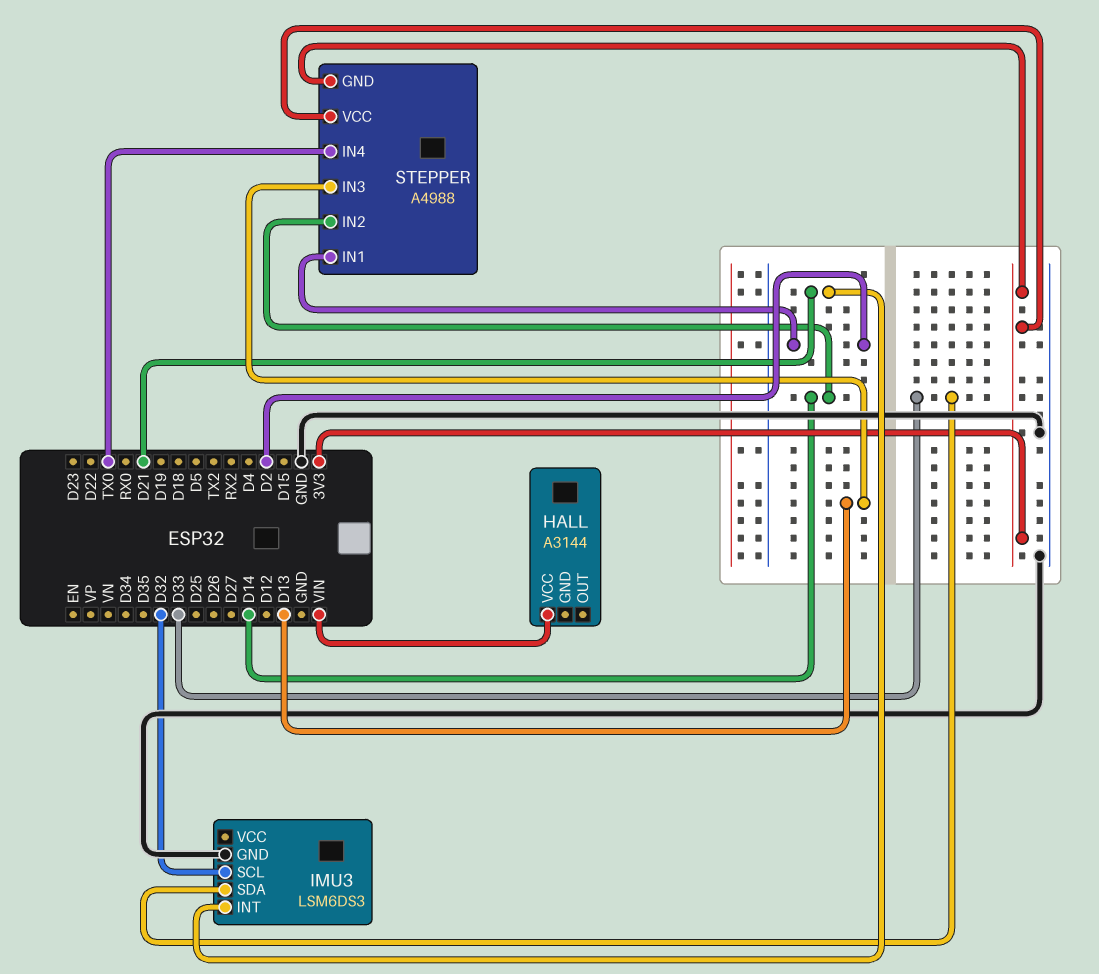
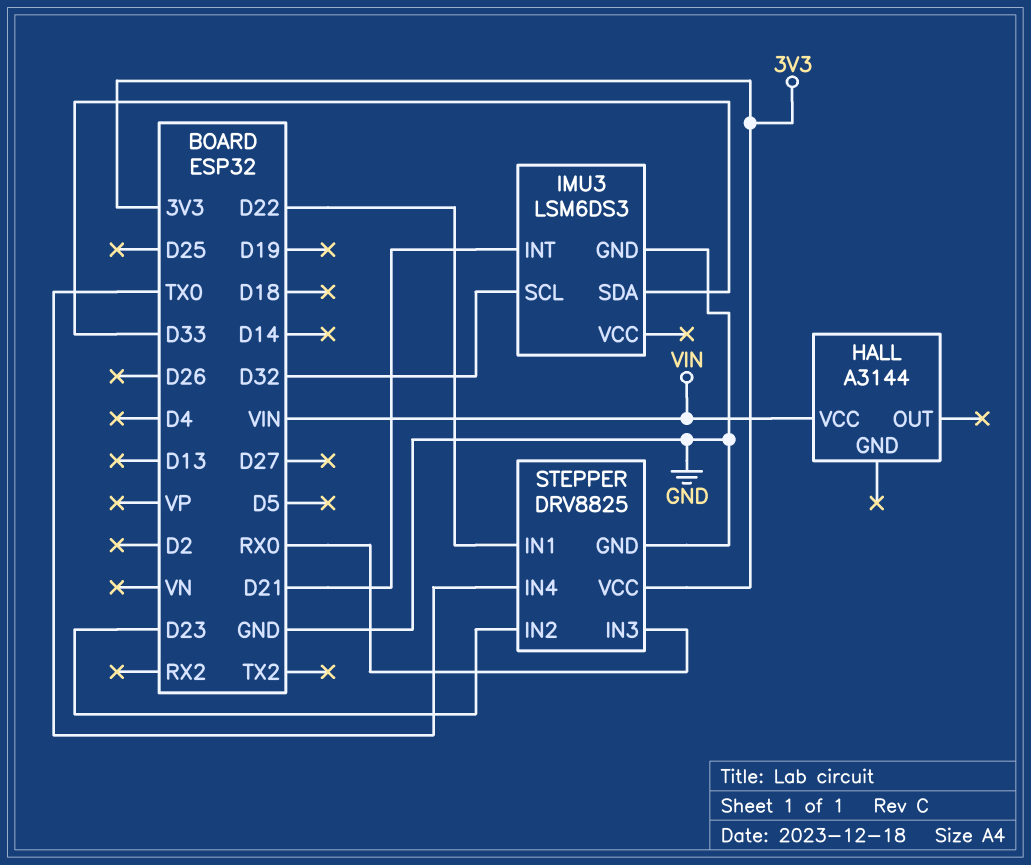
STEPPER: A4988 -> DRV8825
STEPPER pin GND: 3V3 -> GND
STEPPER pin IN1: D2 -> D22
STEPPER pin IN2: D14 -> D23
STEPPER pin IN3: D13 -> RX0

